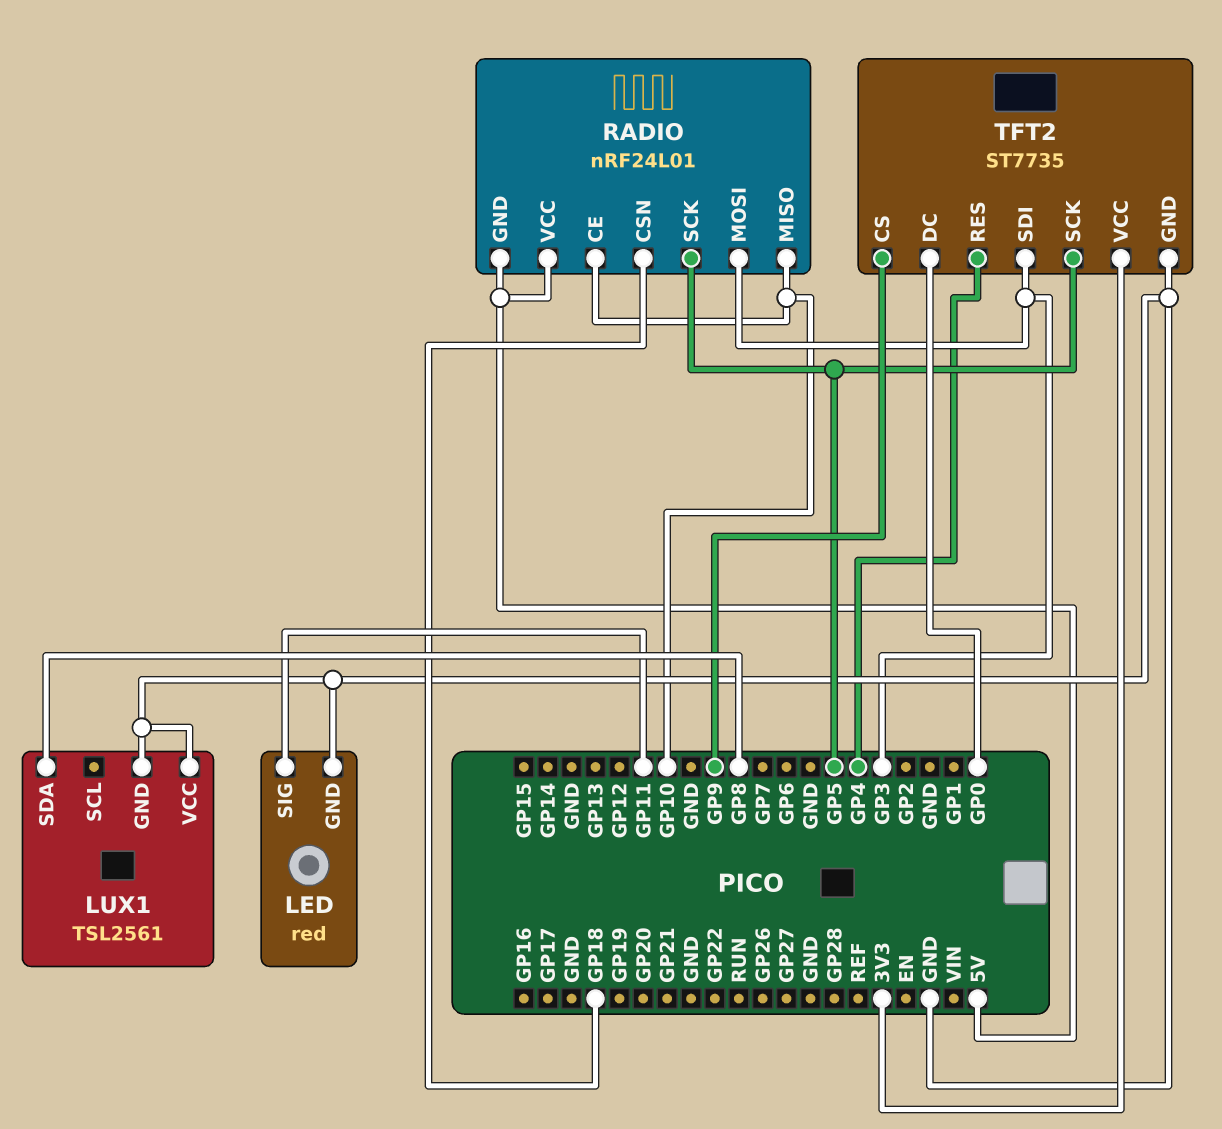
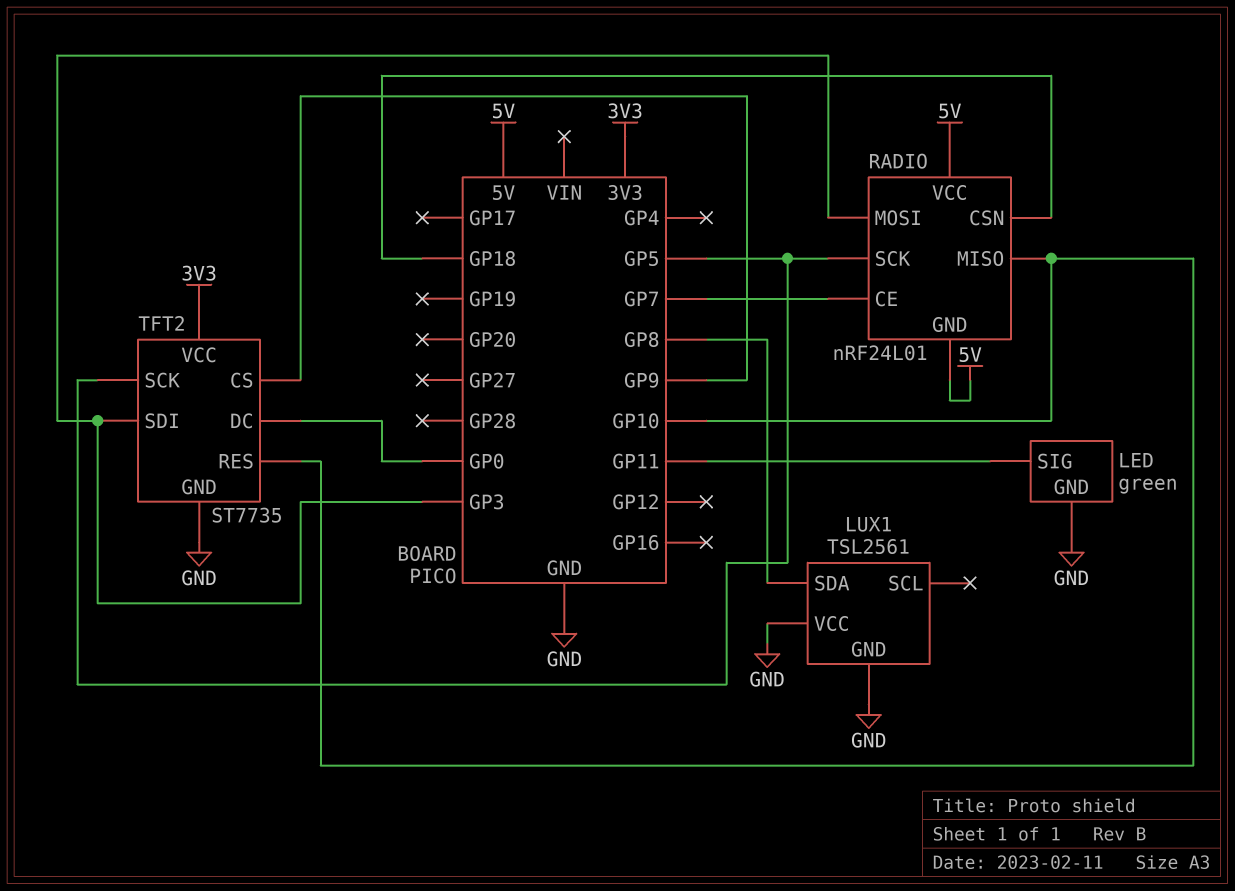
LED: red -> green
RADIO pin CE: GP10 -> GP7
TFT2 pin RES: GP4 -> GP10

